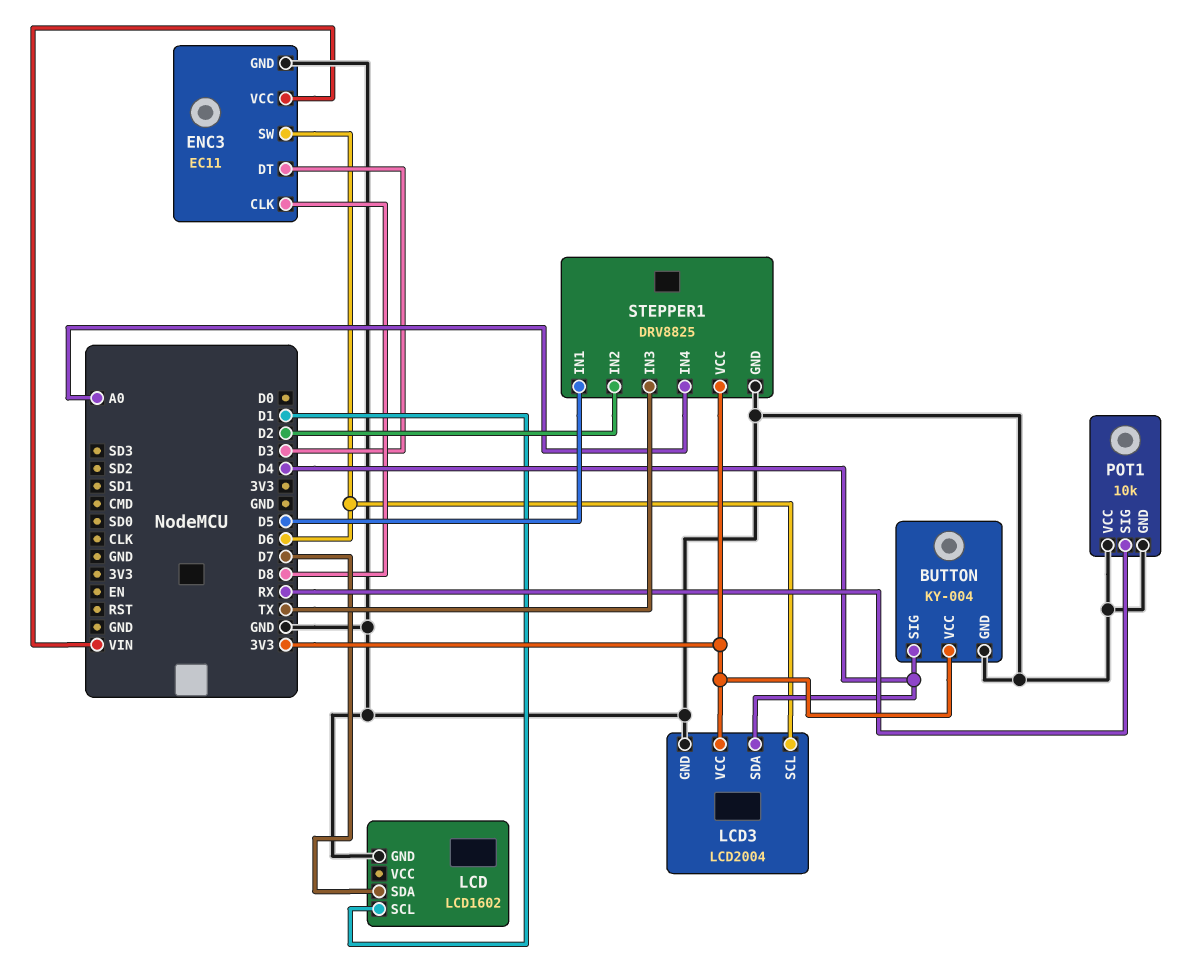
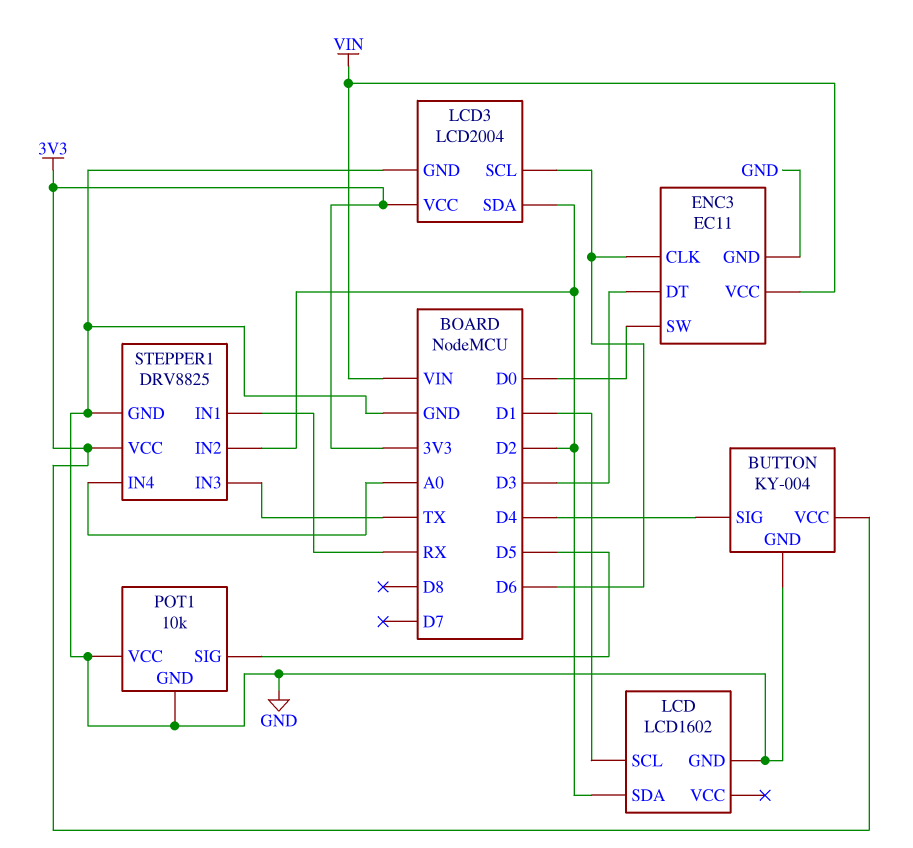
ENC3 pin CLK: D8 -> D6
ENC3 pin SW: D6 -> D0
LCD pin SDA: D7 -> D2
LCD3 pin SDA: D4 -> D2
POT1 pin SIG: RX -> D5
STEPPER1 pin IN1: D5 -> RX

